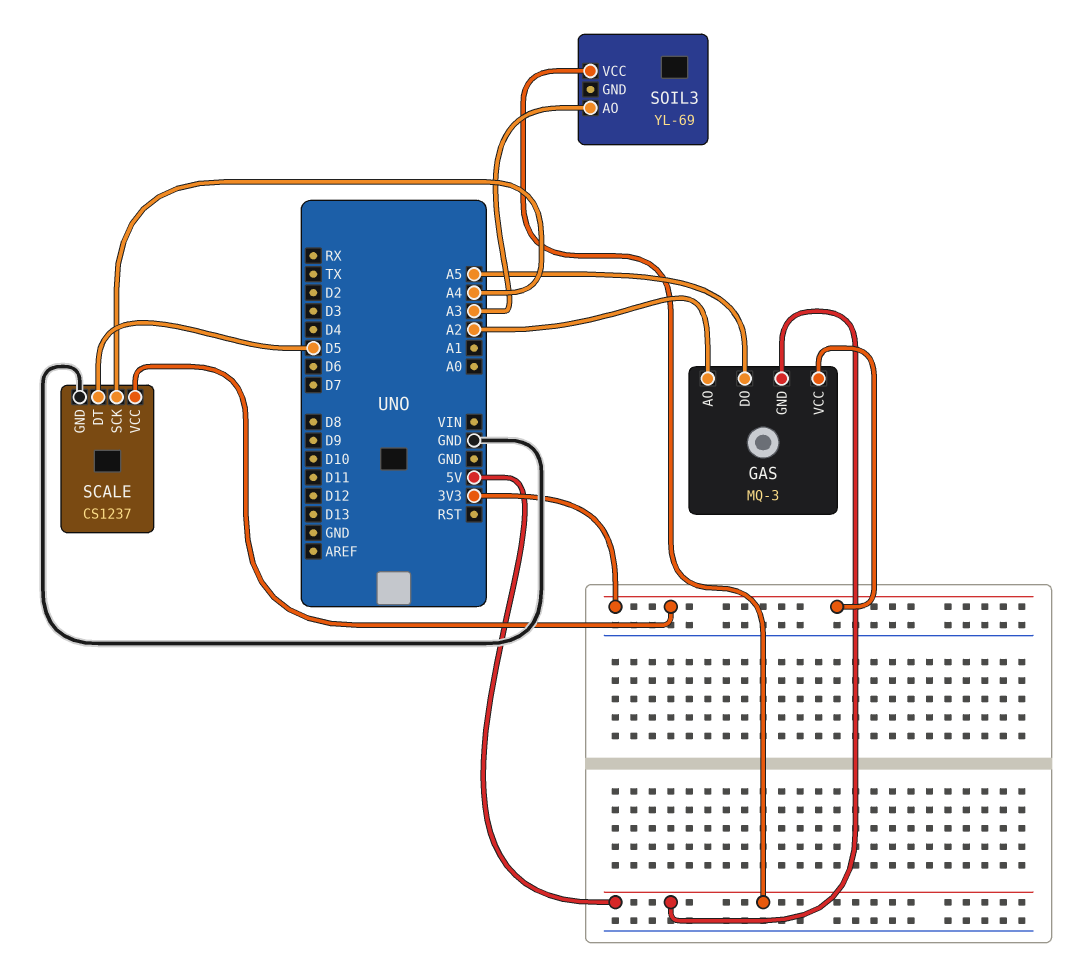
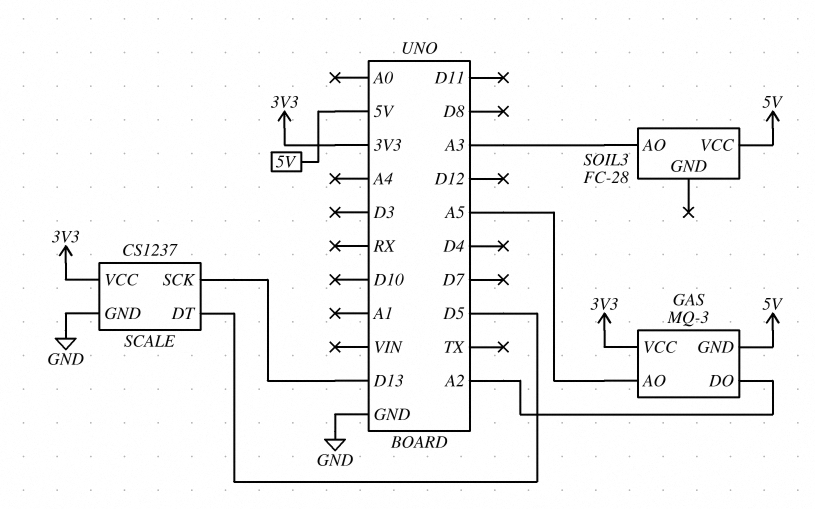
GAS pin AO: A2 -> A5
GAS pin DO: A5 -> A2
SCALE pin SCK: A4 -> D13
SOIL3: YL-69 -> FC-28

